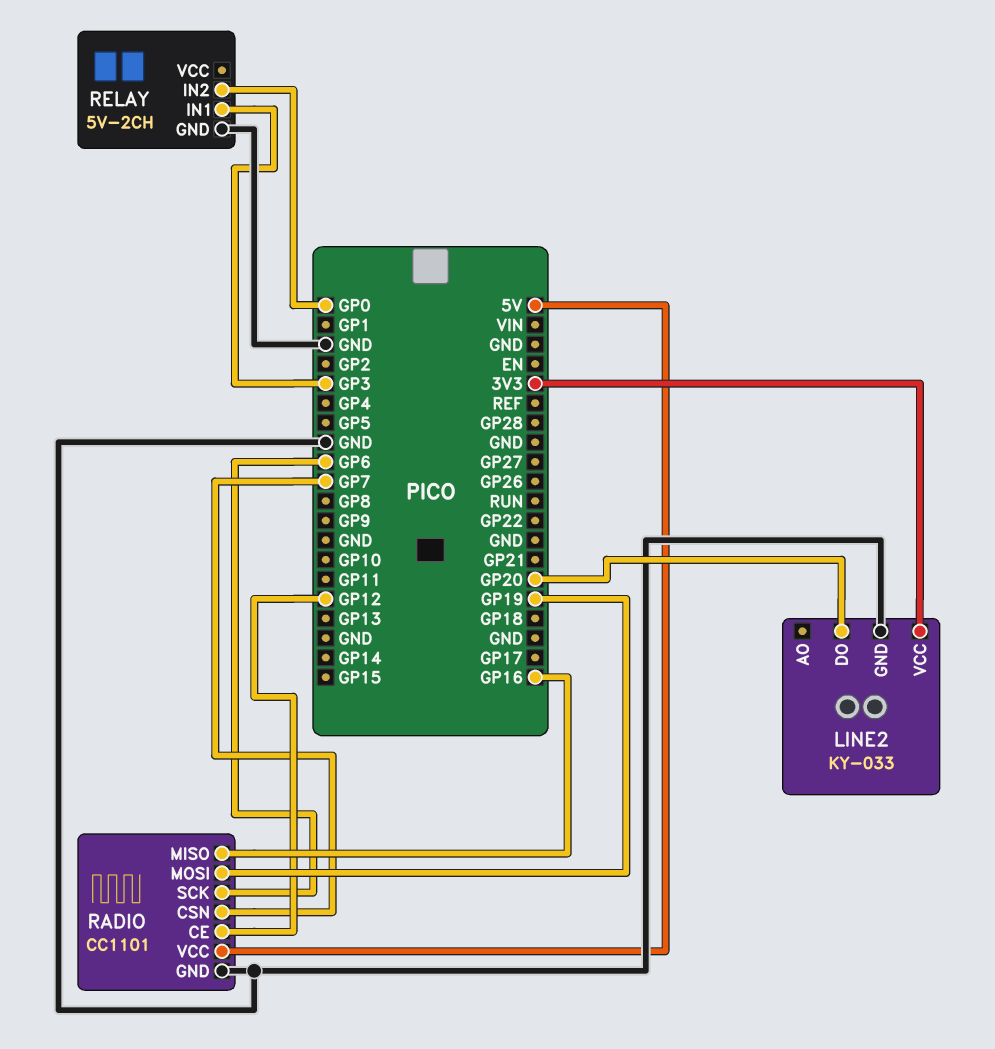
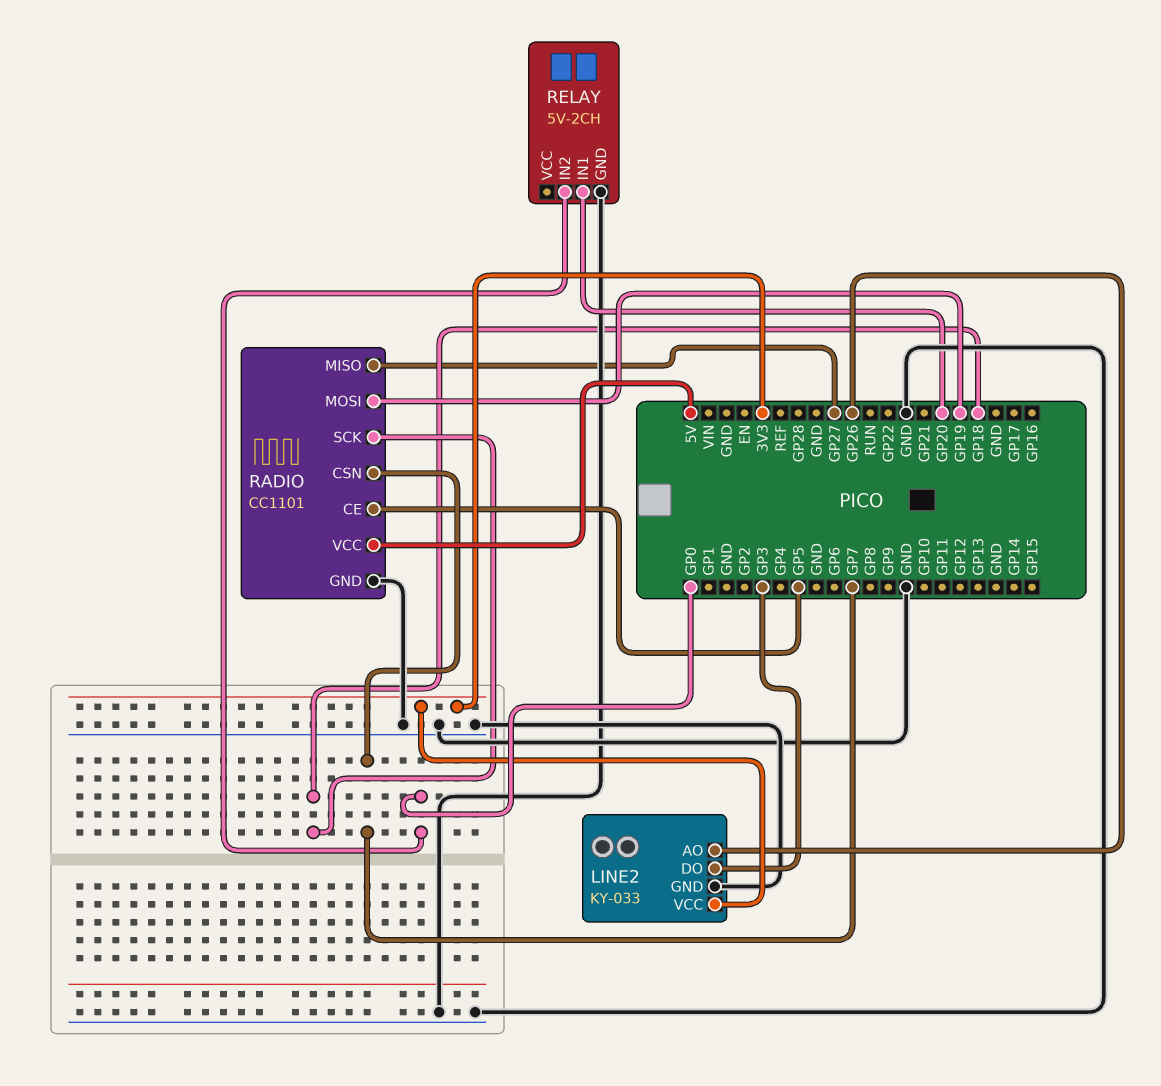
LINE2 pin AO: none -> GP26
LINE2 pin DO: GP20 -> GP3
RADIO pin CE: GP12 -> GP5
RADIO pin MISO: GP16 -> GP27
RADIO pin SCK: GP6 -> GP18
RELAY pin IN1: GP3 -> GP20

